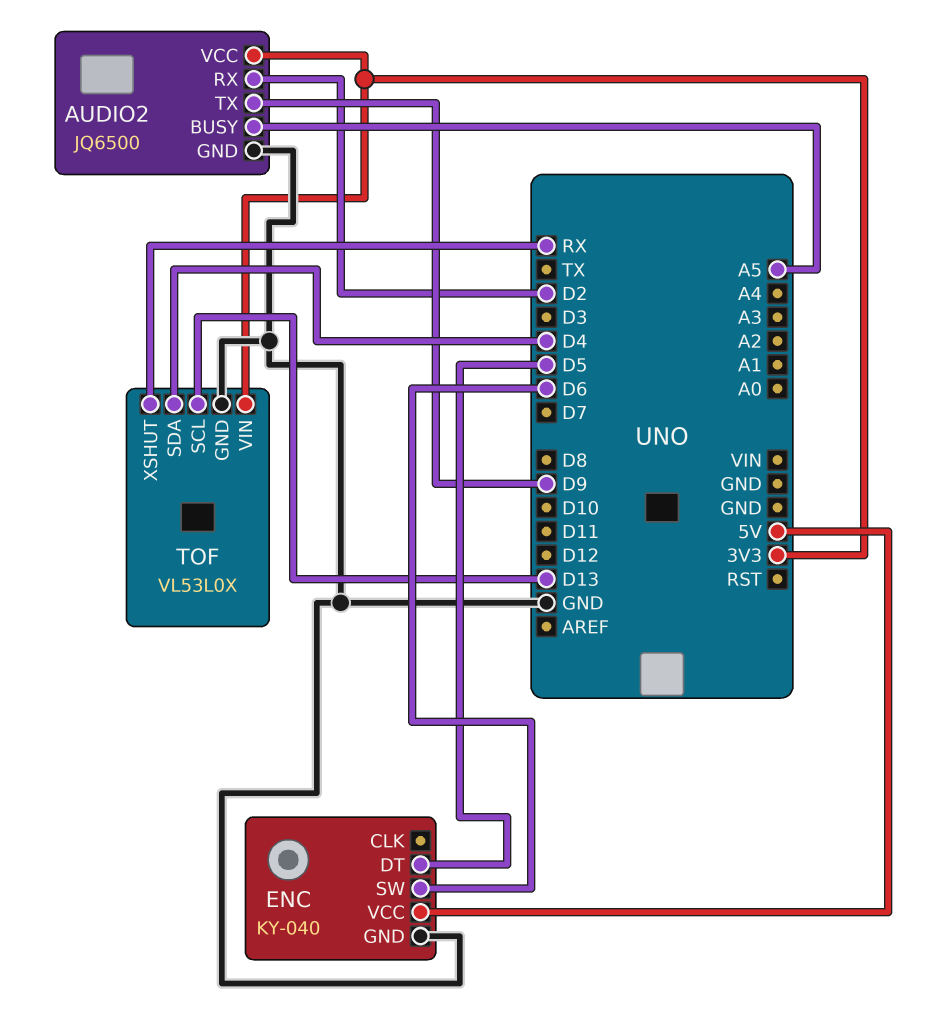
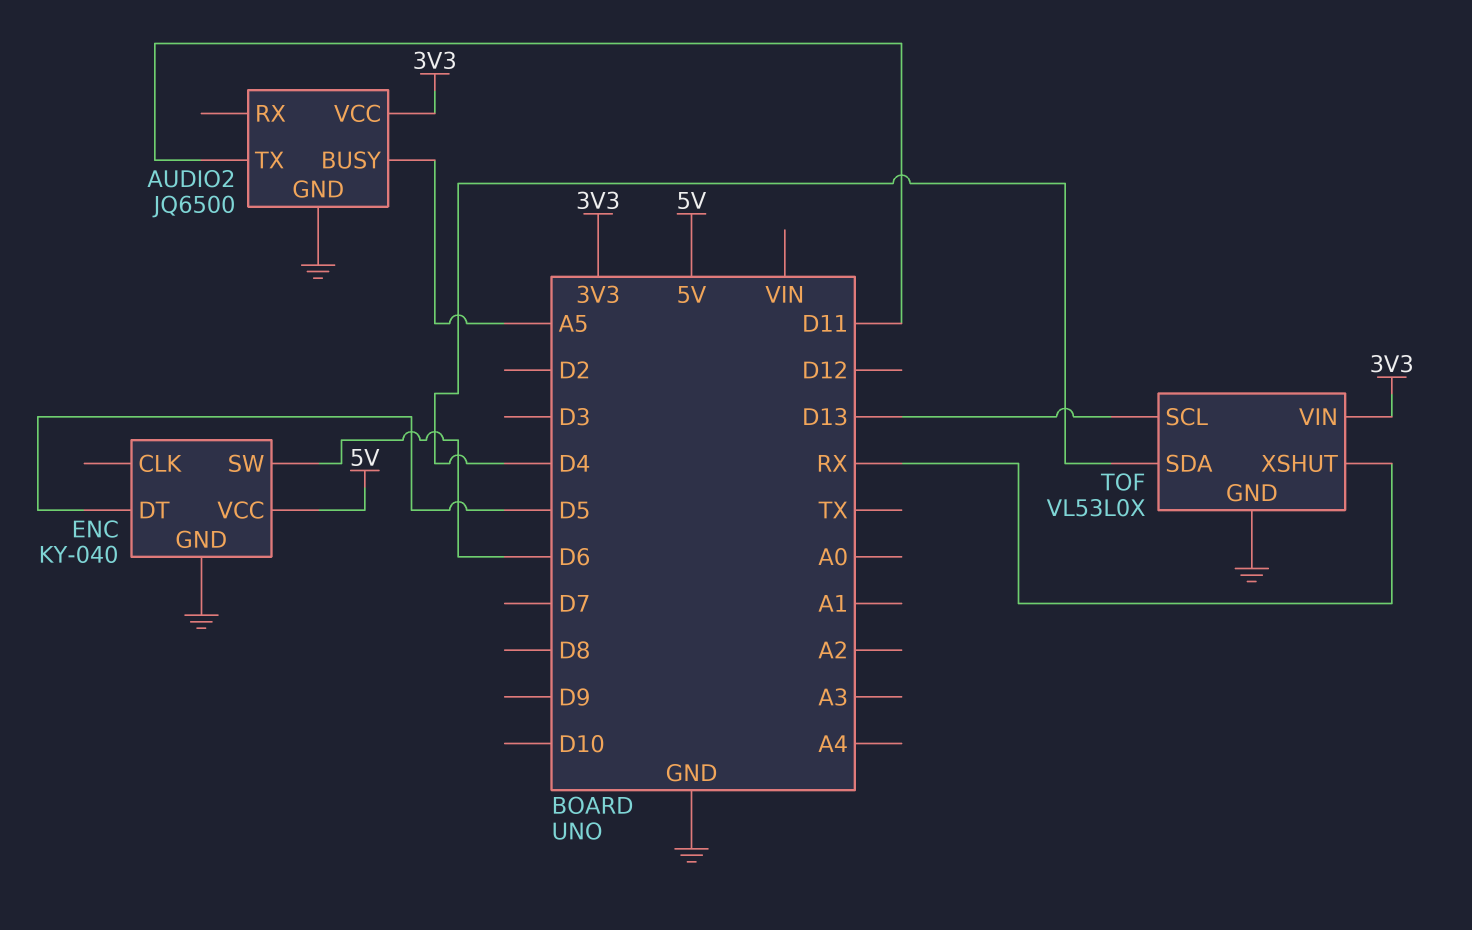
AUDIO2 pin RX: D2 -> none
AUDIO2 pin TX: D9 -> D11

